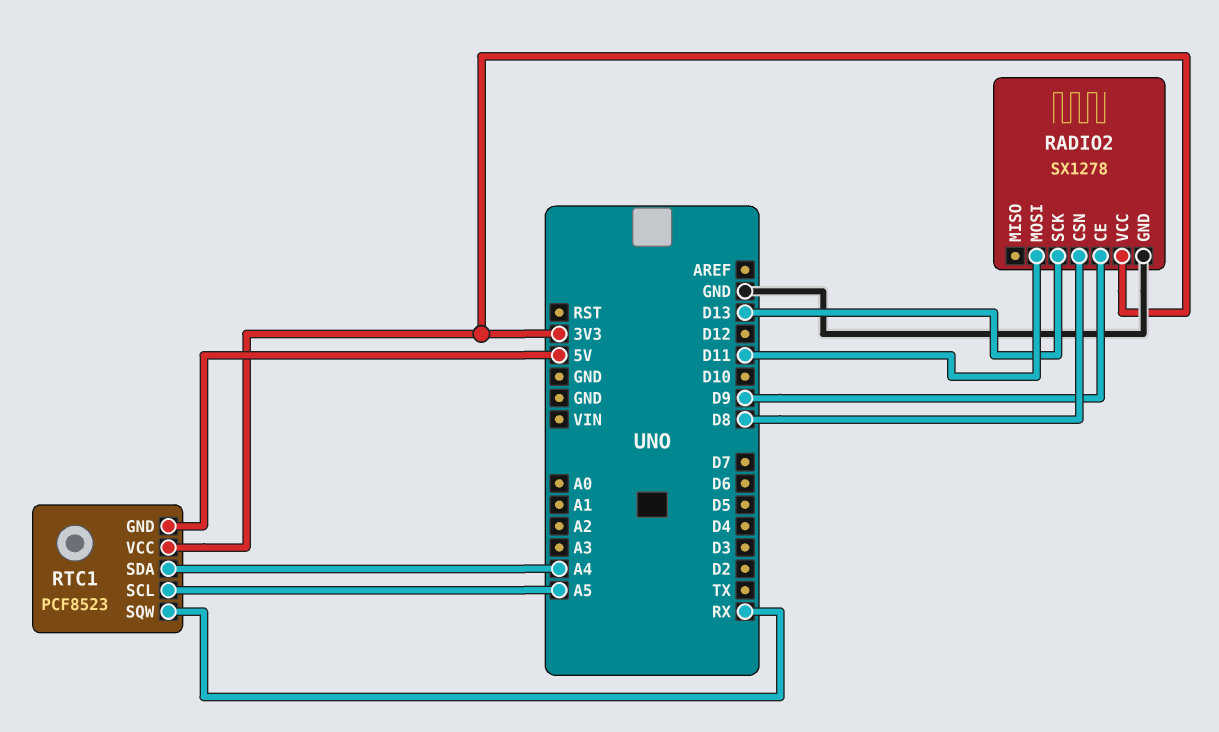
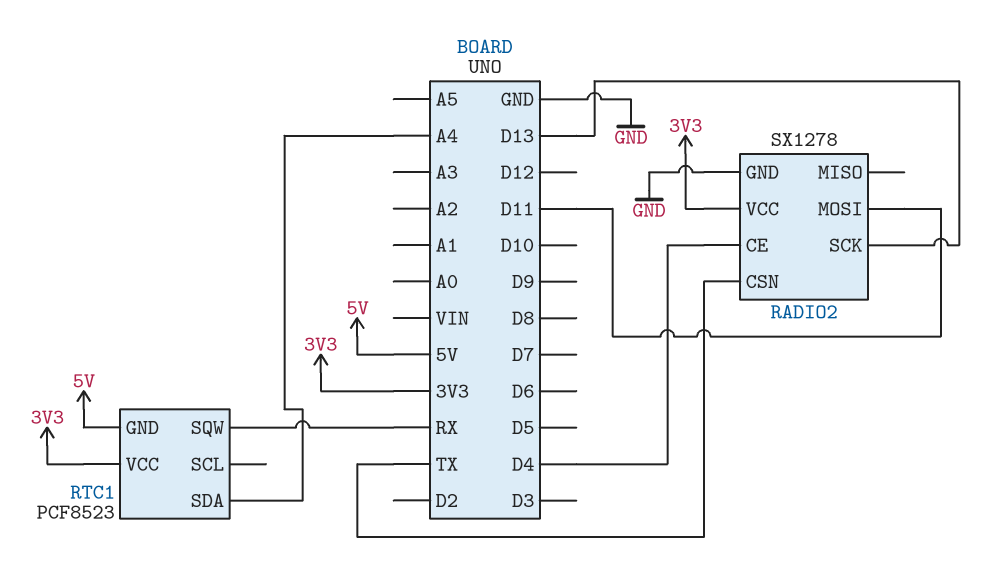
RADIO2 pin CE: D9 -> D4
RADIO2 pin CSN: D8 -> TX
RTC1 pin SCL: A5 -> none

